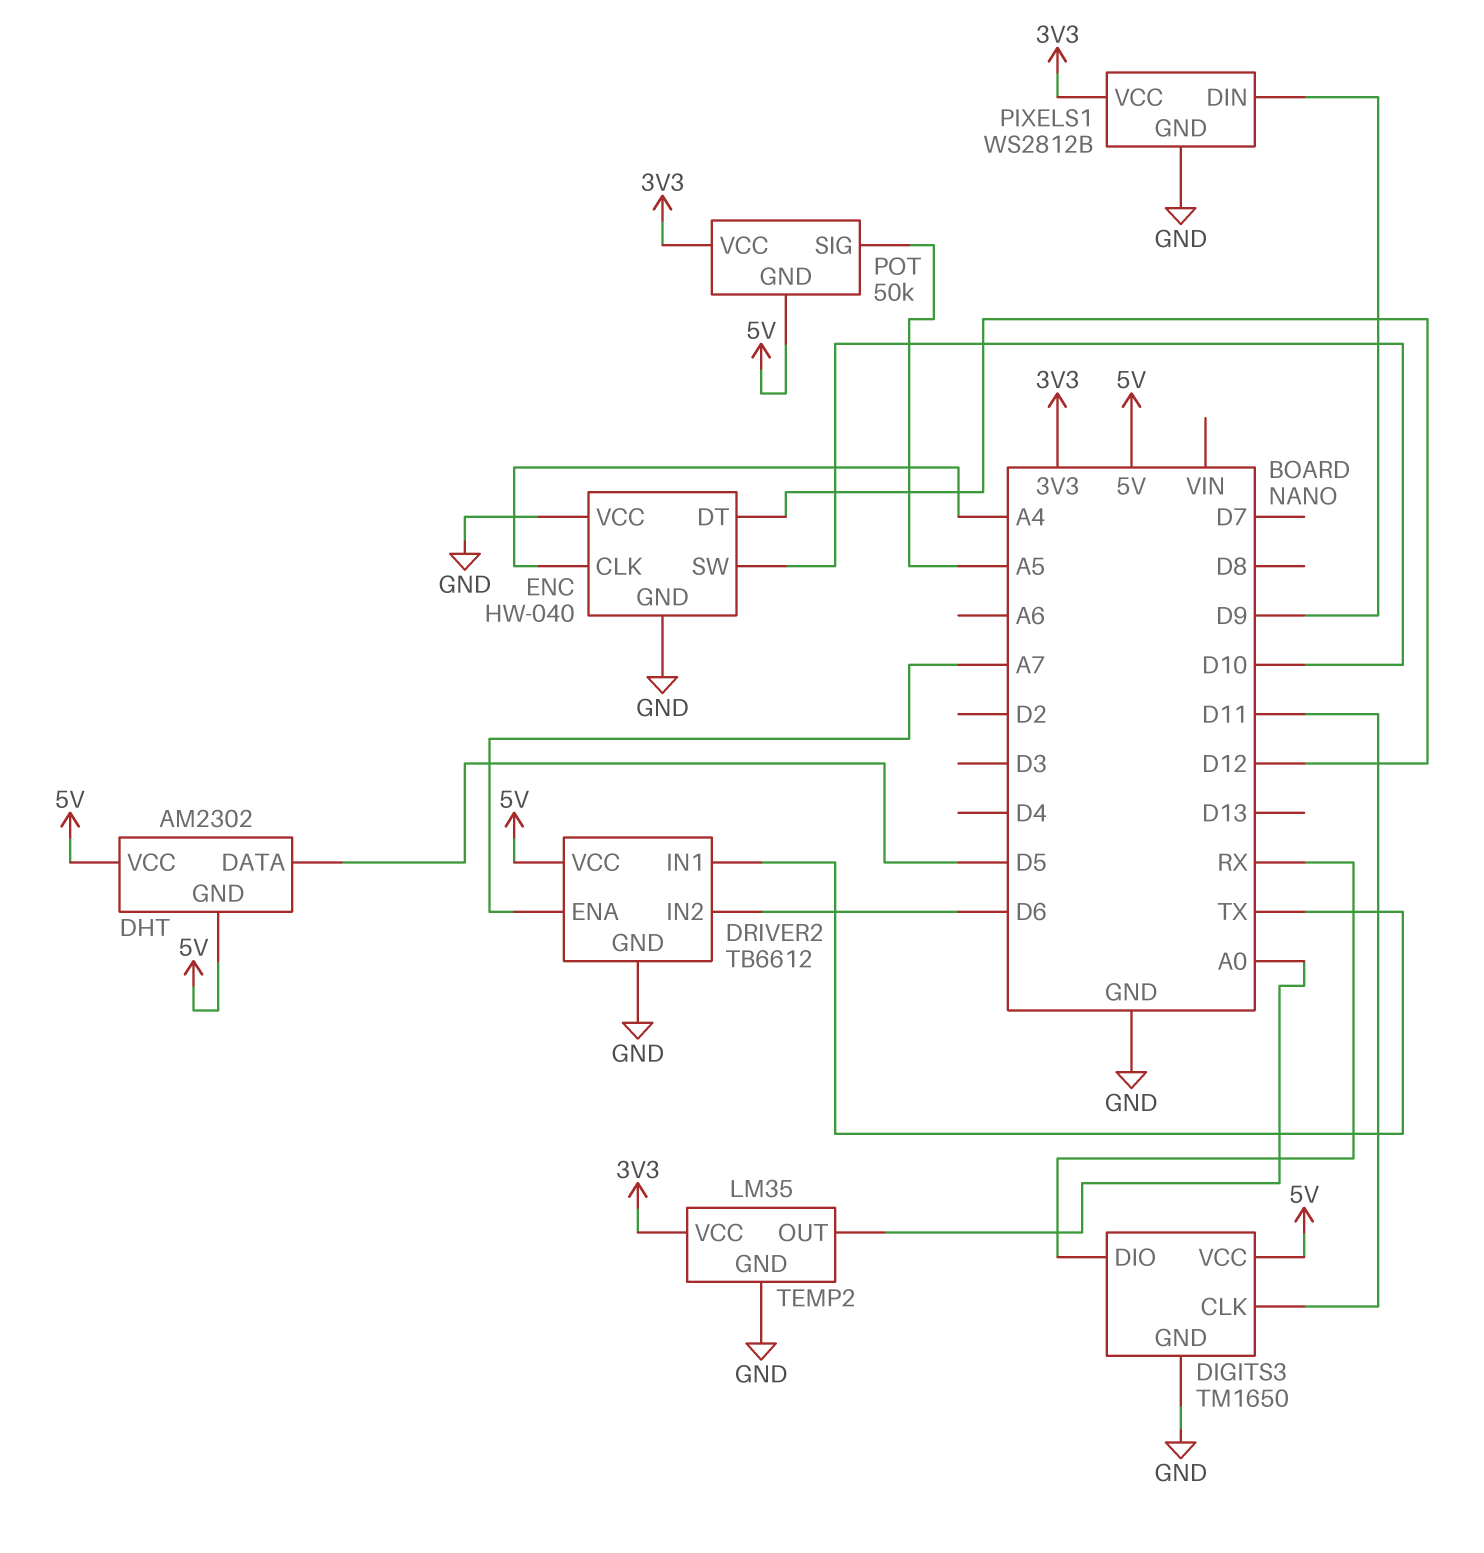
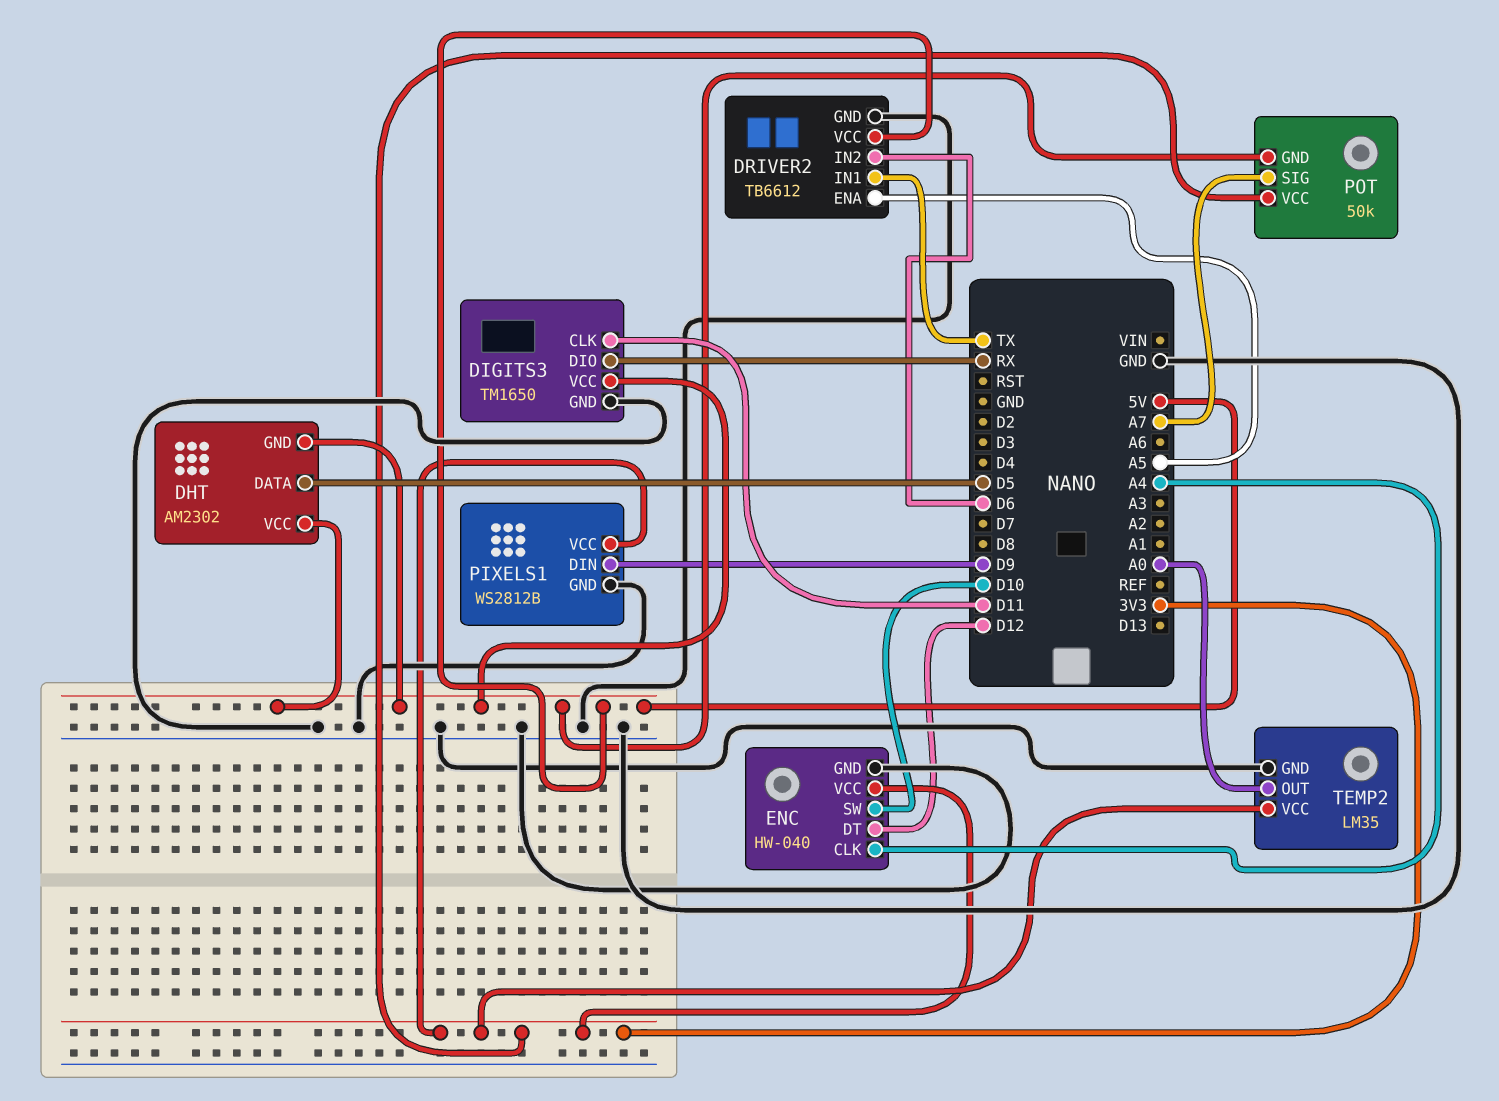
DRIVER2 pin ENA: A7 -> A5
ENC pin VCC: GND -> 3V3
POT pin SIG: A5 -> A7

